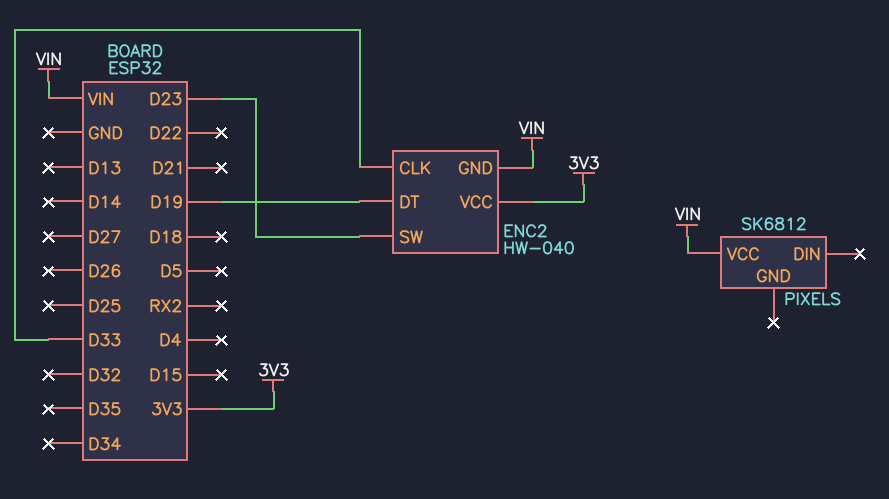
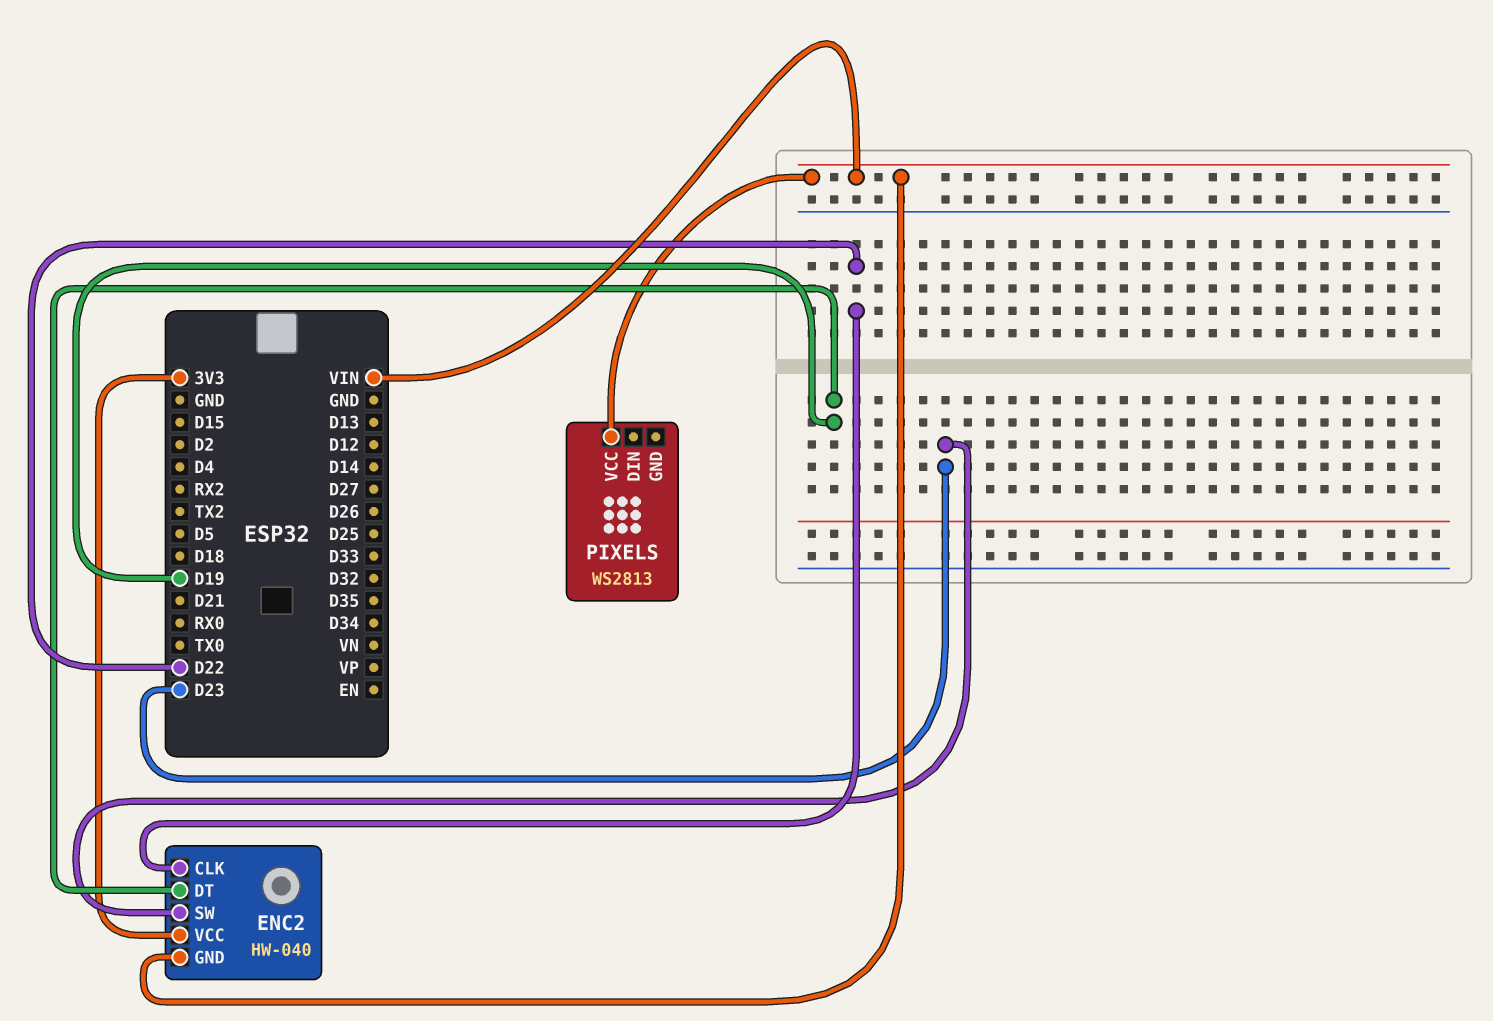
ENC2 pin CLK: D33 -> D22
PIXELS: SK6812 -> WS2813

